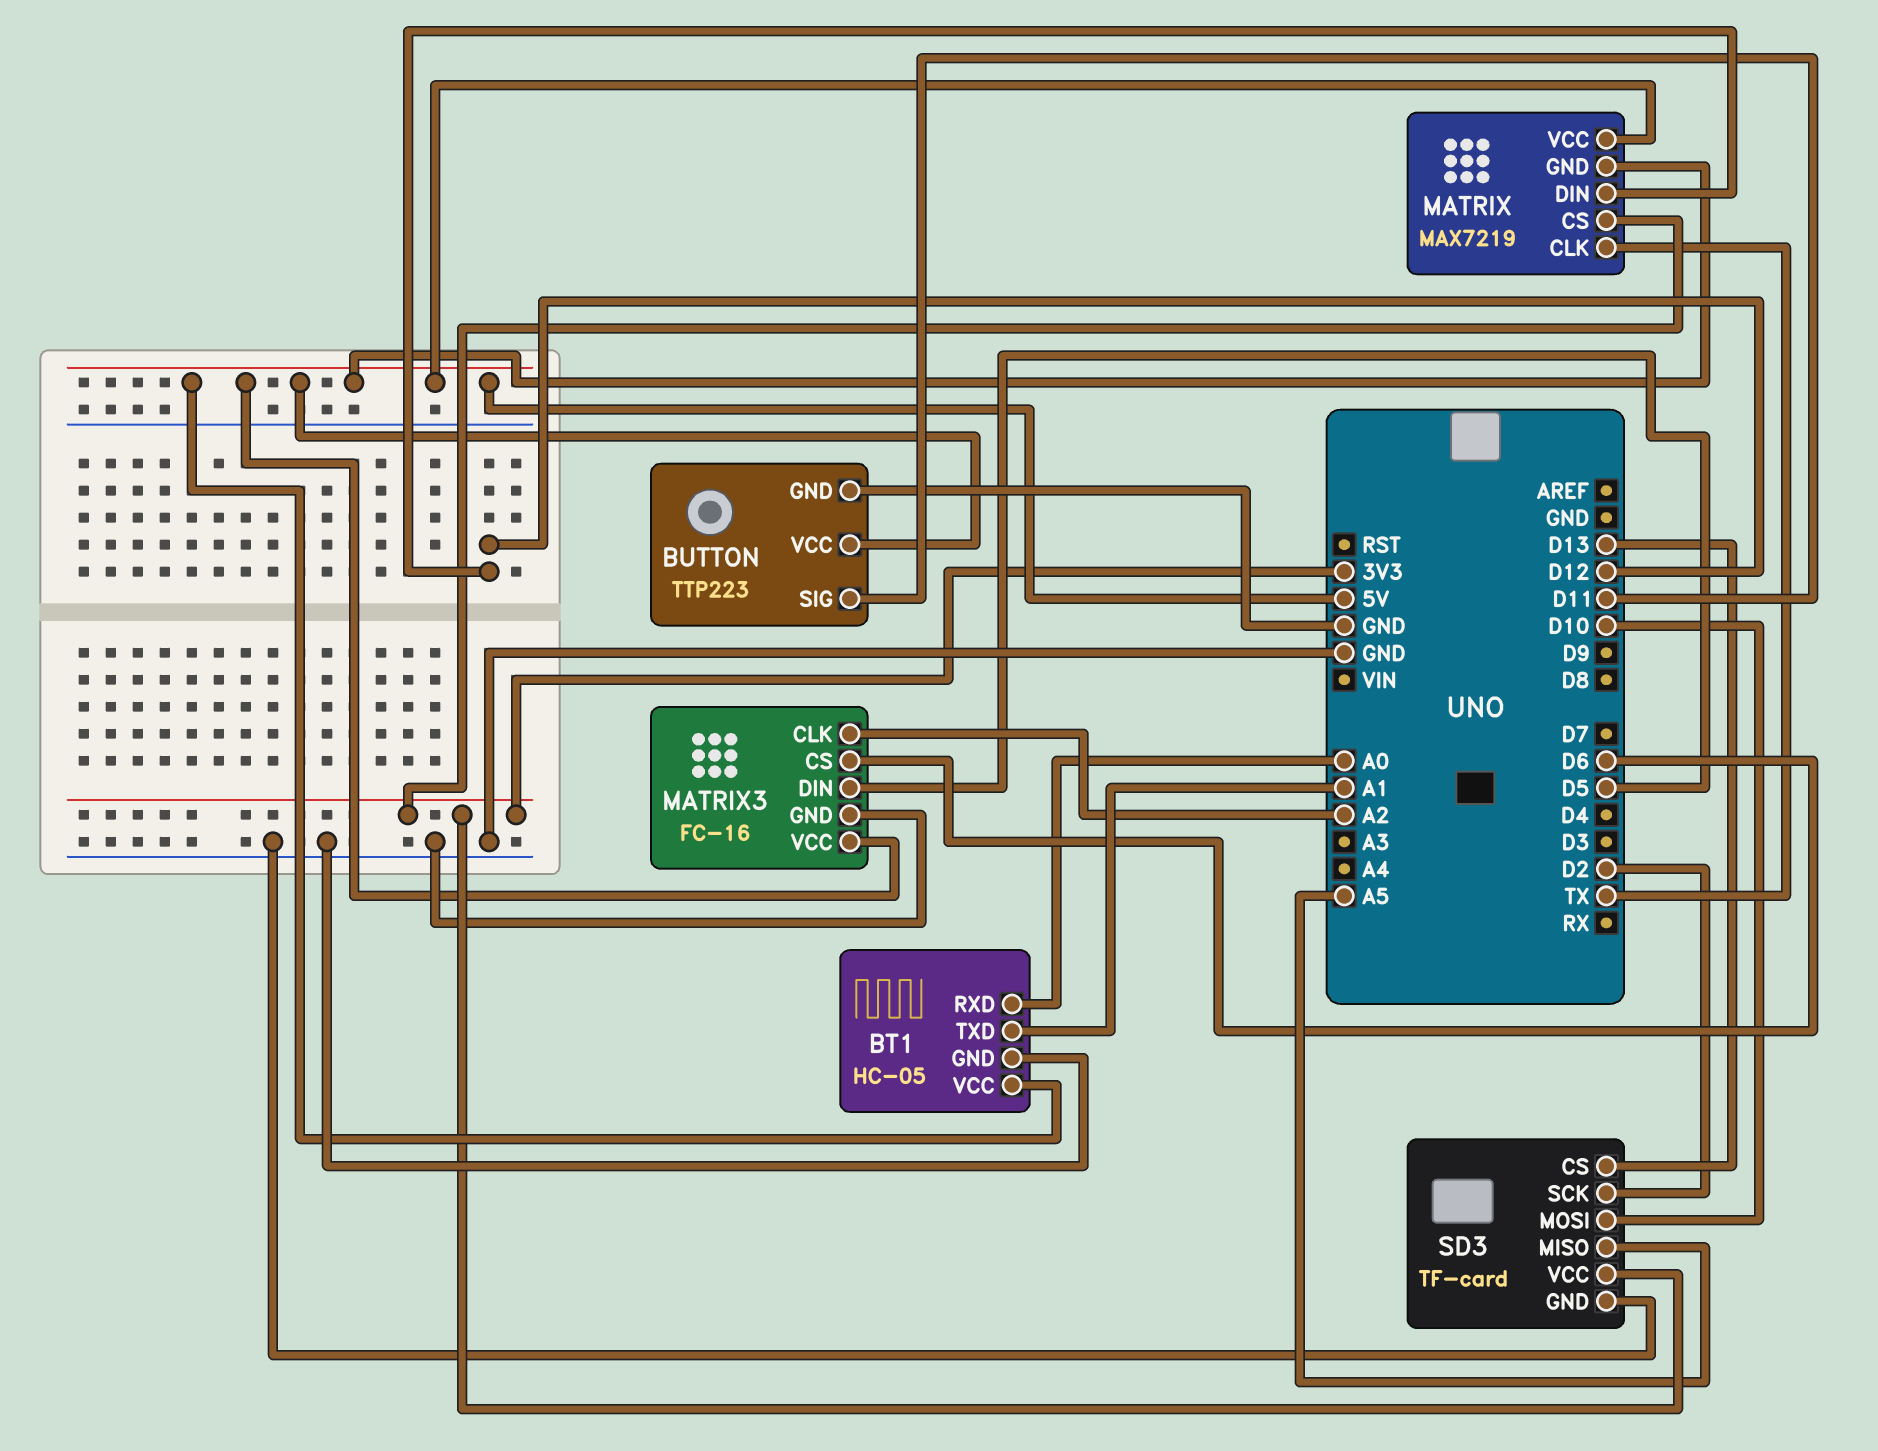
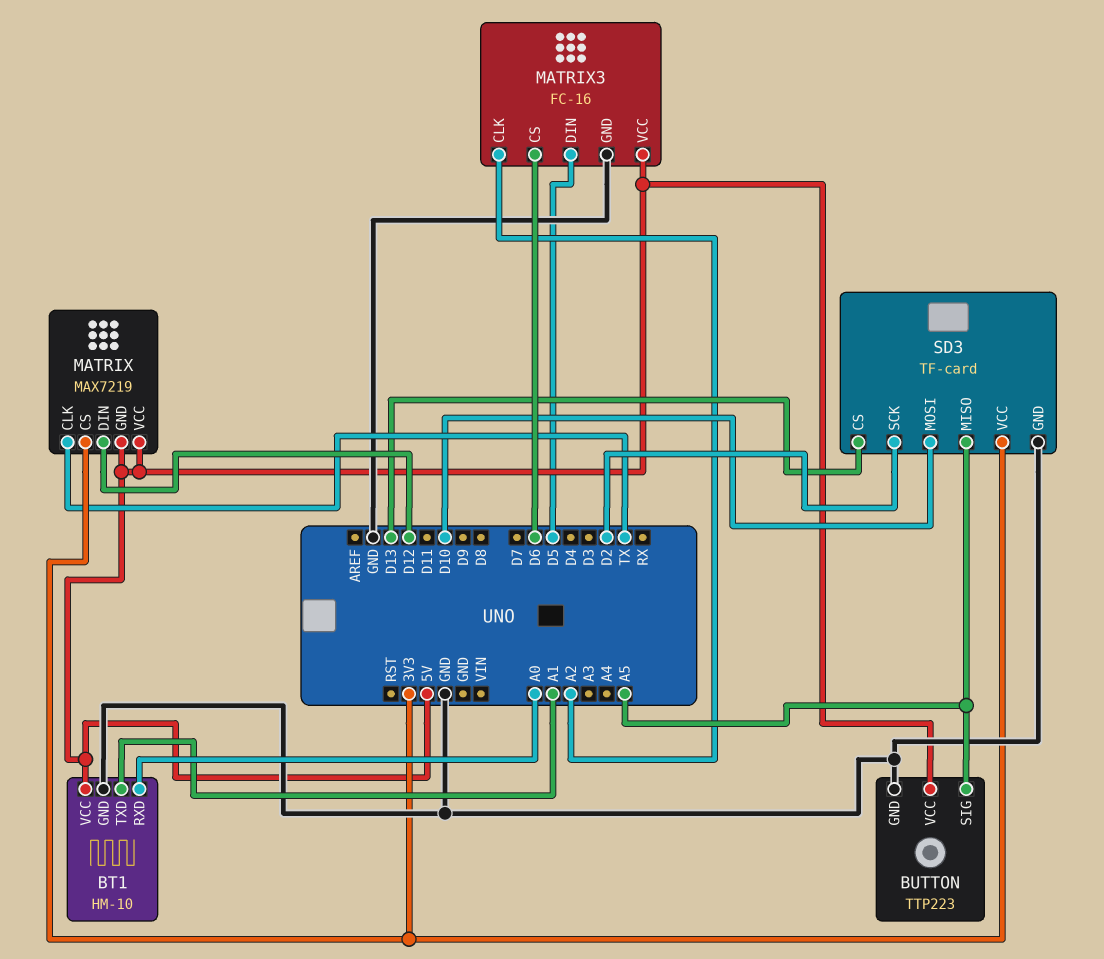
BT1: HC-05 -> HM-10
BUTTON pin SIG: D11 -> A5

